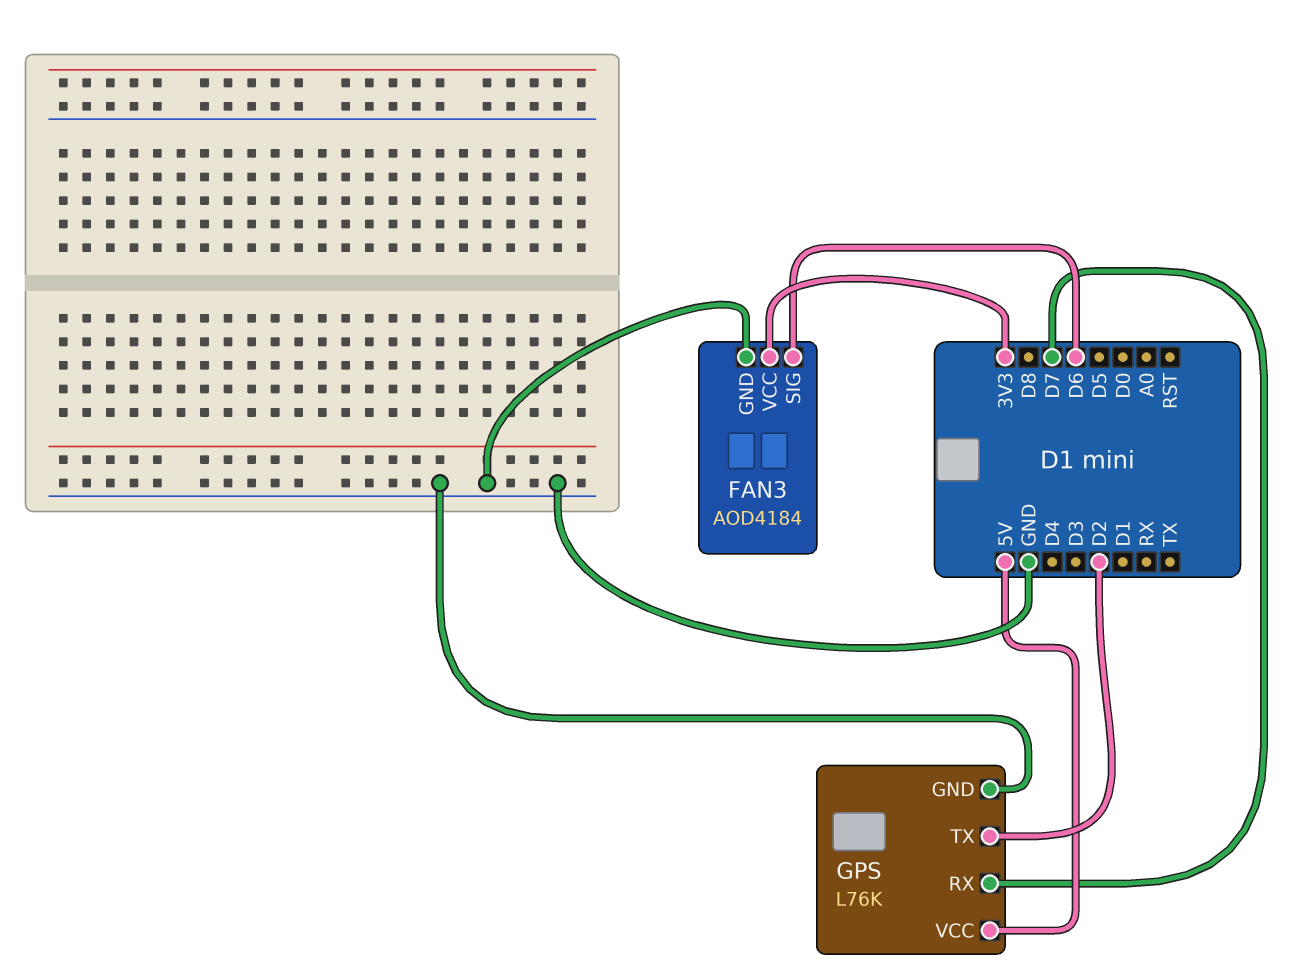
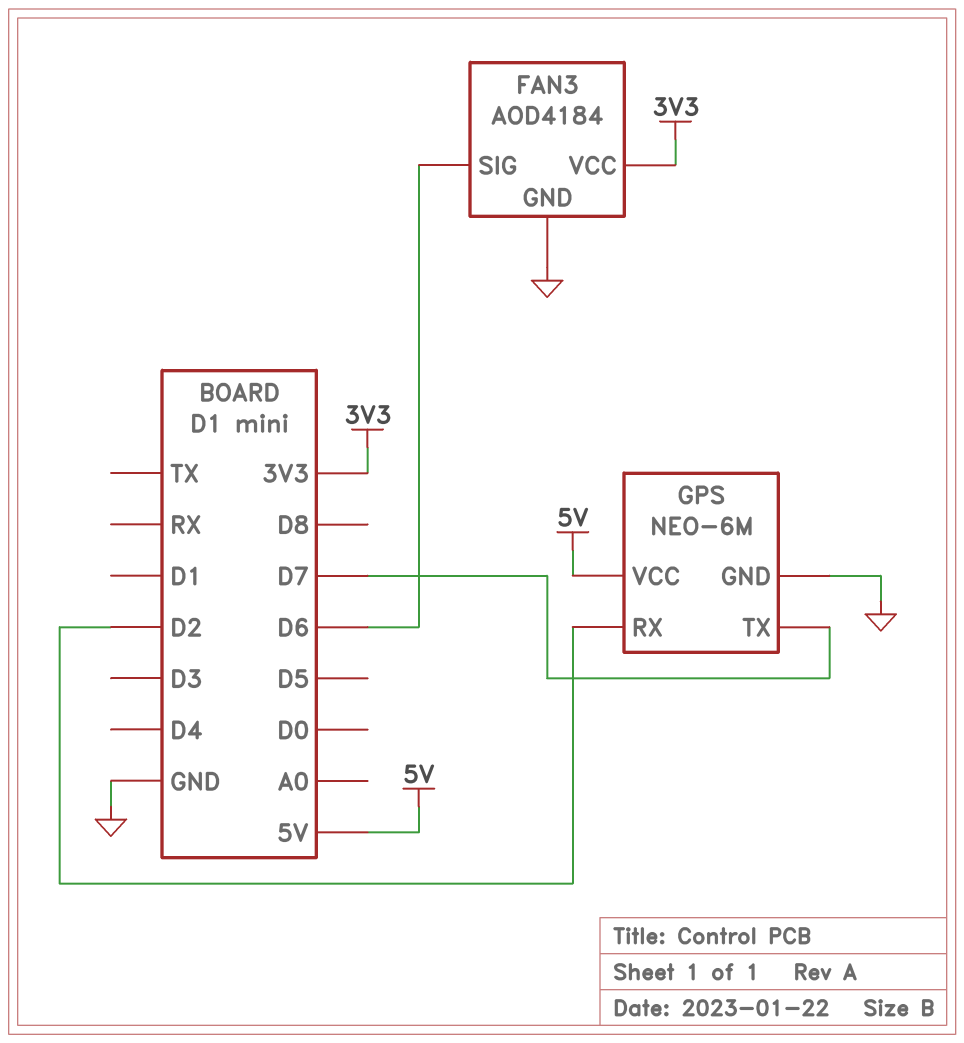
GPS: L76K -> NEO-6M
GPS pin RX: D7 -> D2
GPS pin TX: D2 -> D7

